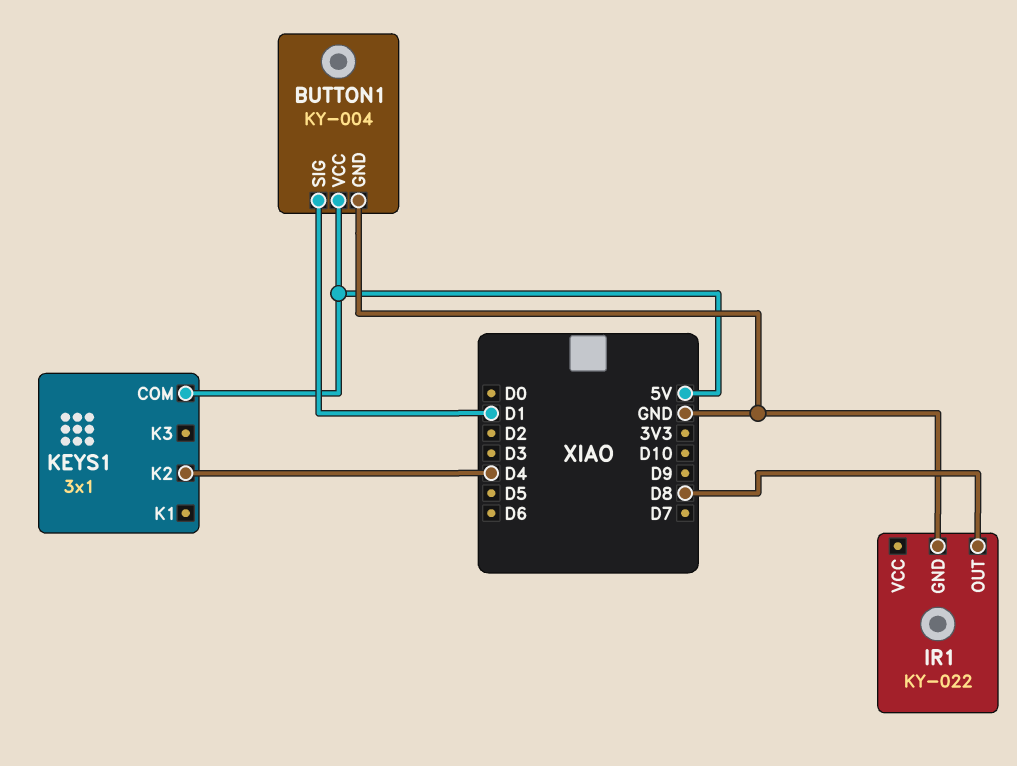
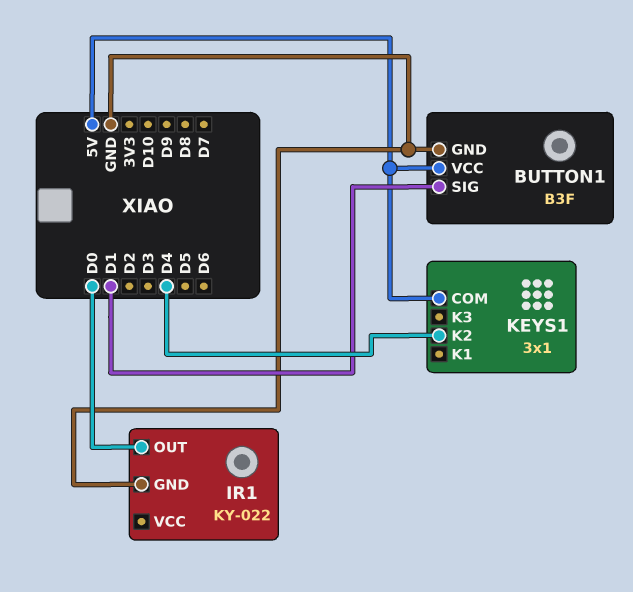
BUTTON1: KY-004 -> B3F
IR1 pin OUT: D8 -> D0

